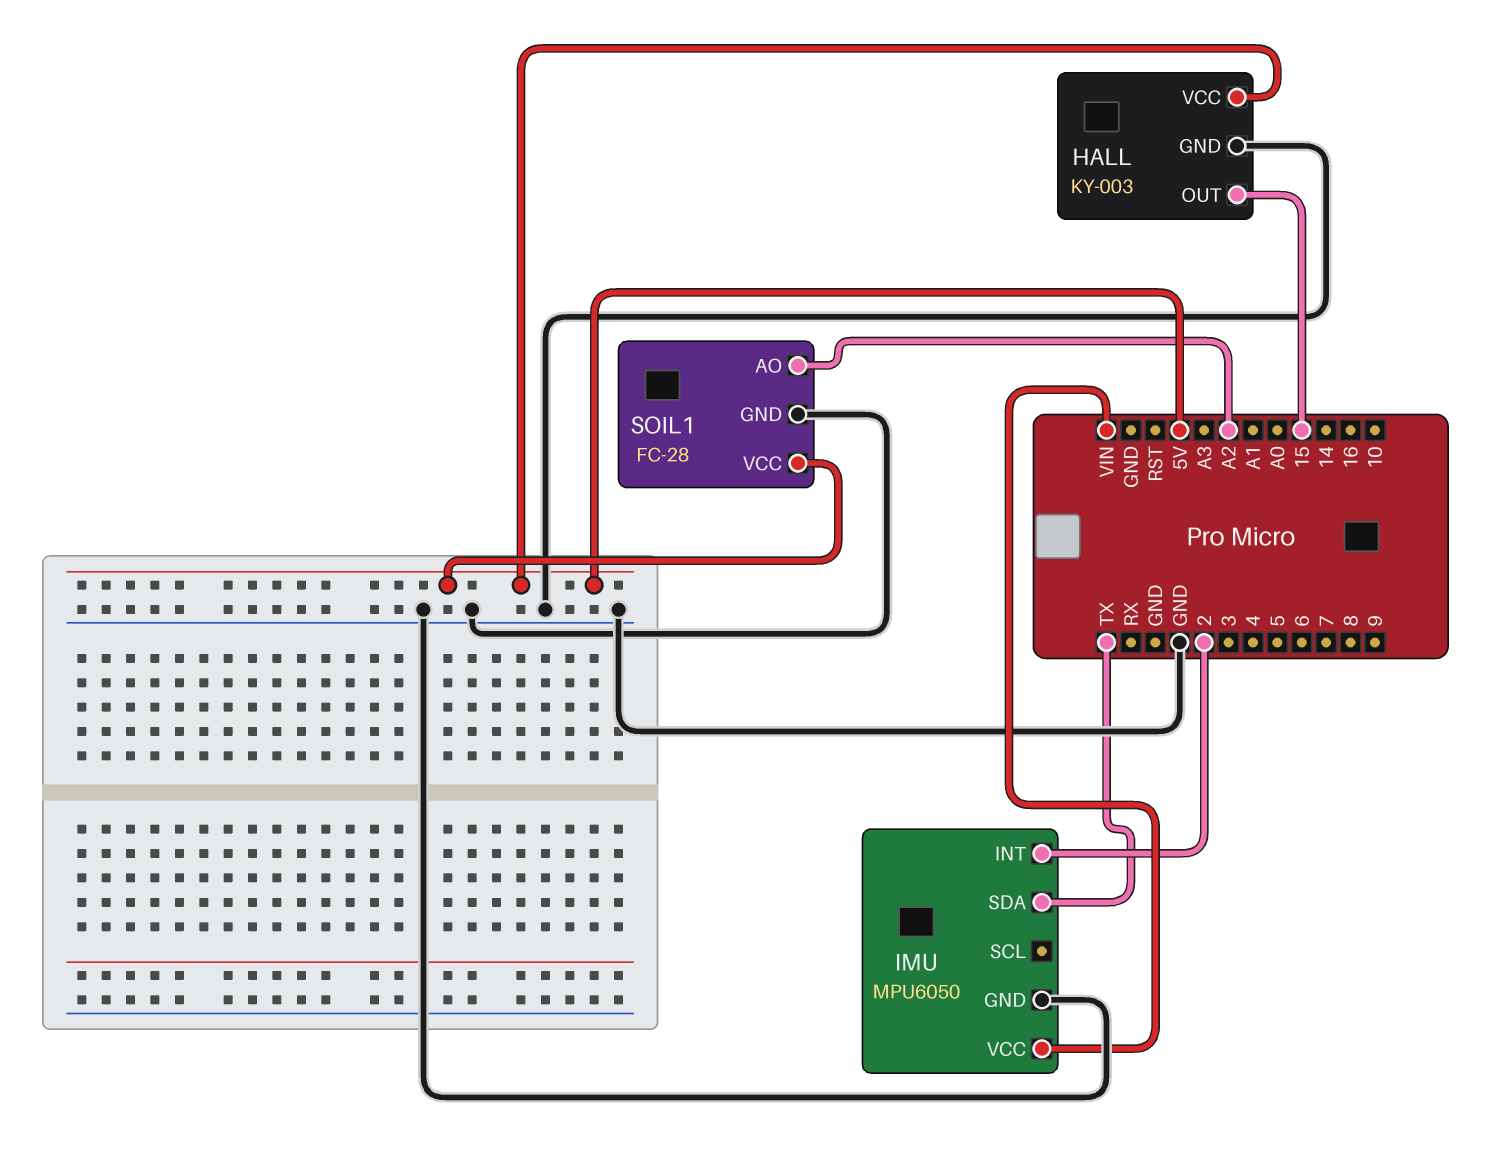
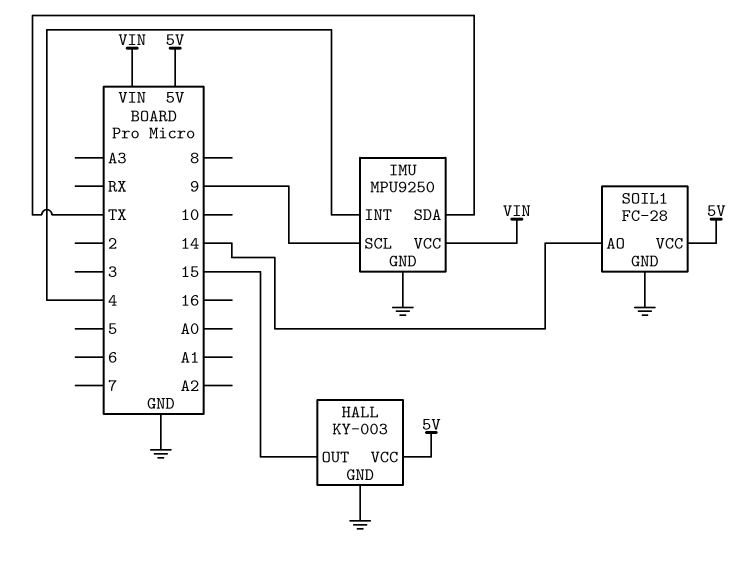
IMU: MPU6050 -> MPU9250
IMU pin INT: 2 -> 4
IMU pin SCL: none -> 9
SOIL1 pin AO: A2 -> 14

